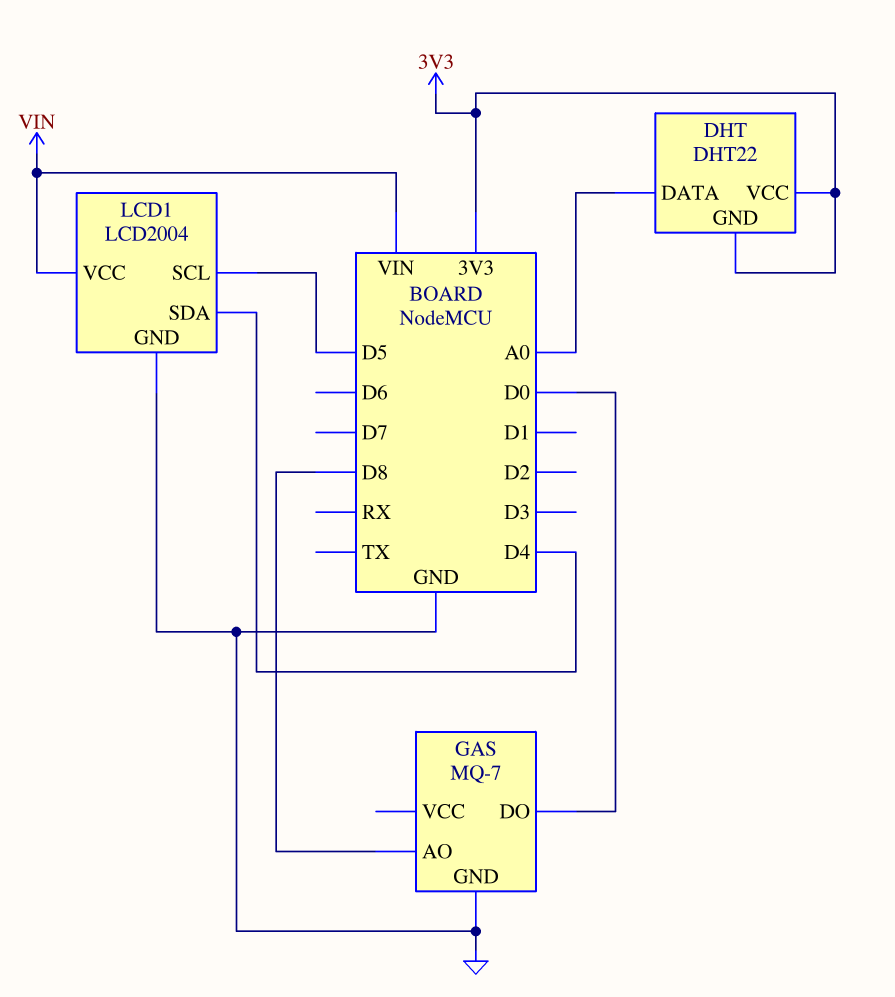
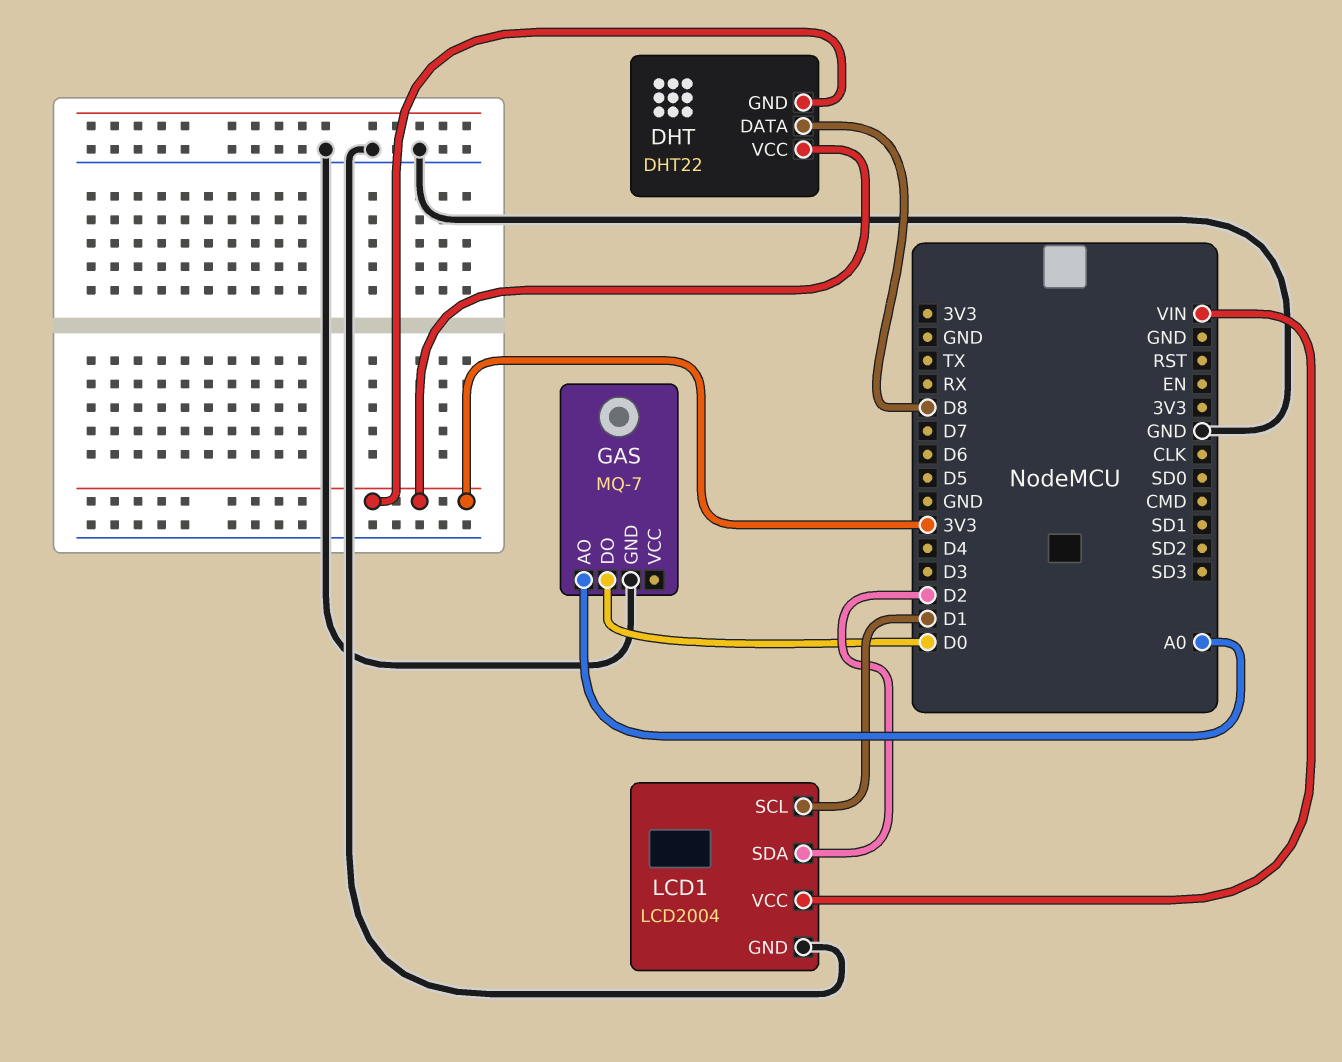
DHT pin DATA: A0 -> D8
GAS pin AO: D8 -> A0
LCD1 pin SCL: D5 -> D1
LCD1 pin SDA: D4 -> D2

